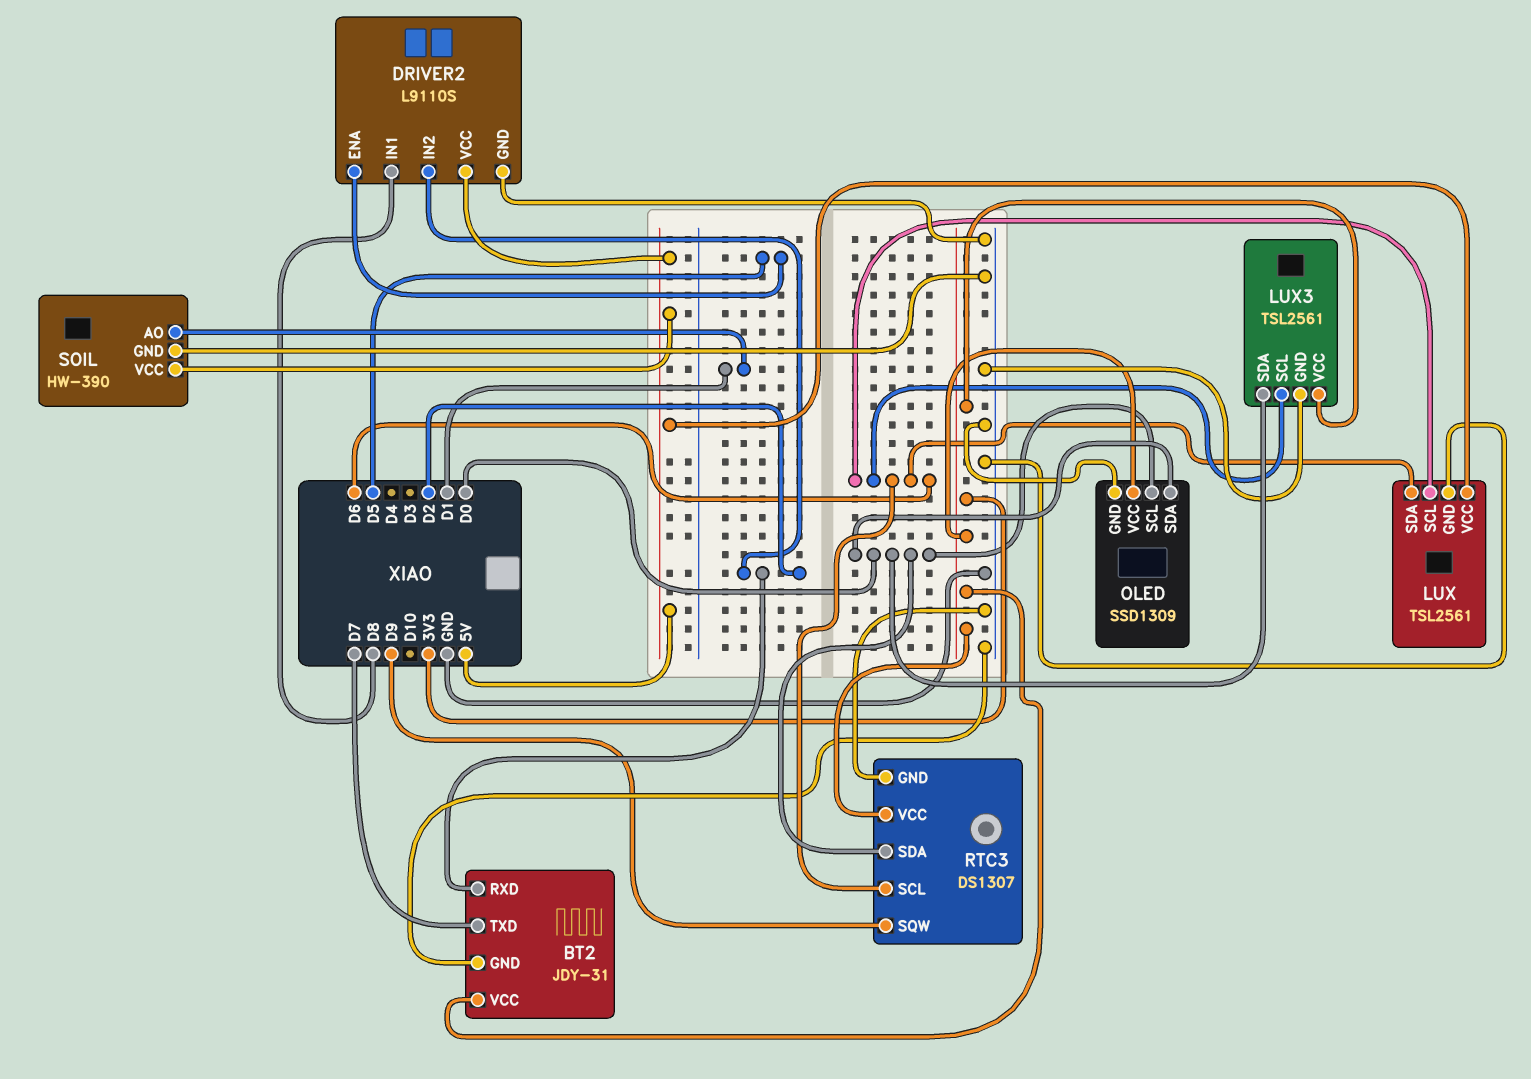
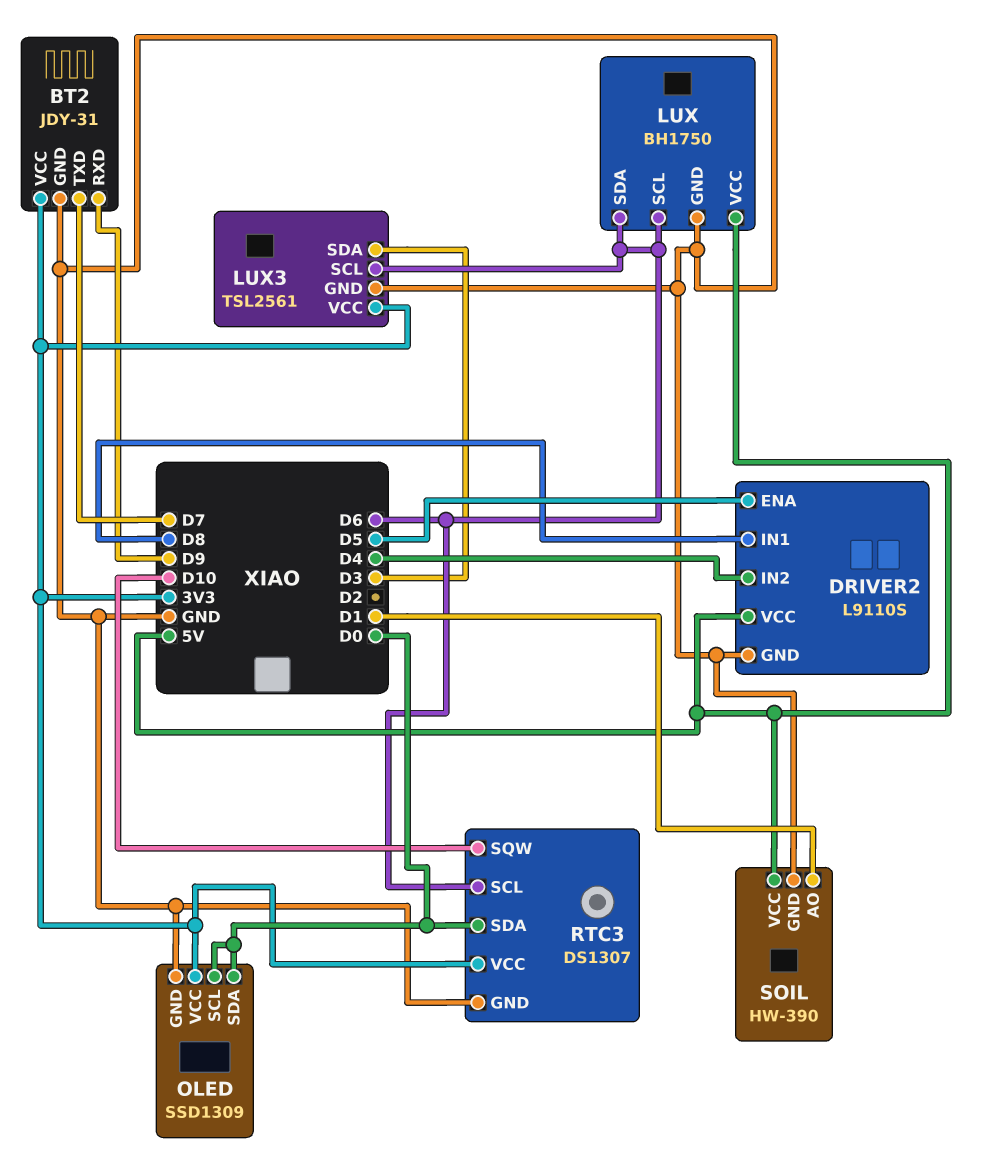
BT2 pin RXD: D2 -> D9
DRIVER2 pin IN2: D2 -> D4
LUX: TSL2561 -> BH1750
LUX3 pin SDA: D0 -> D3
RTC3 pin SQW: D9 -> D10

